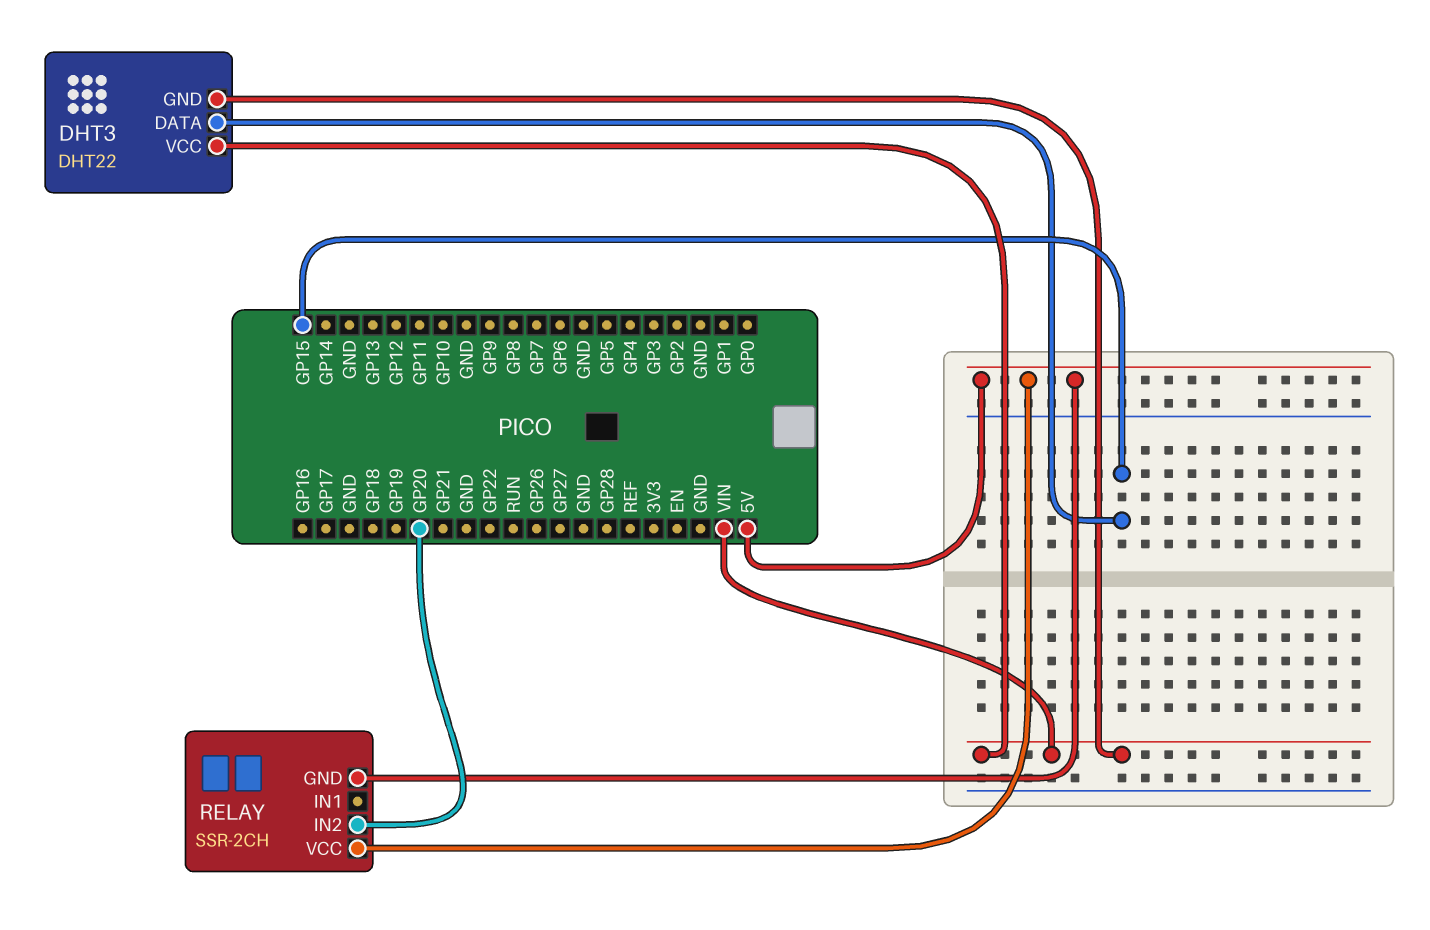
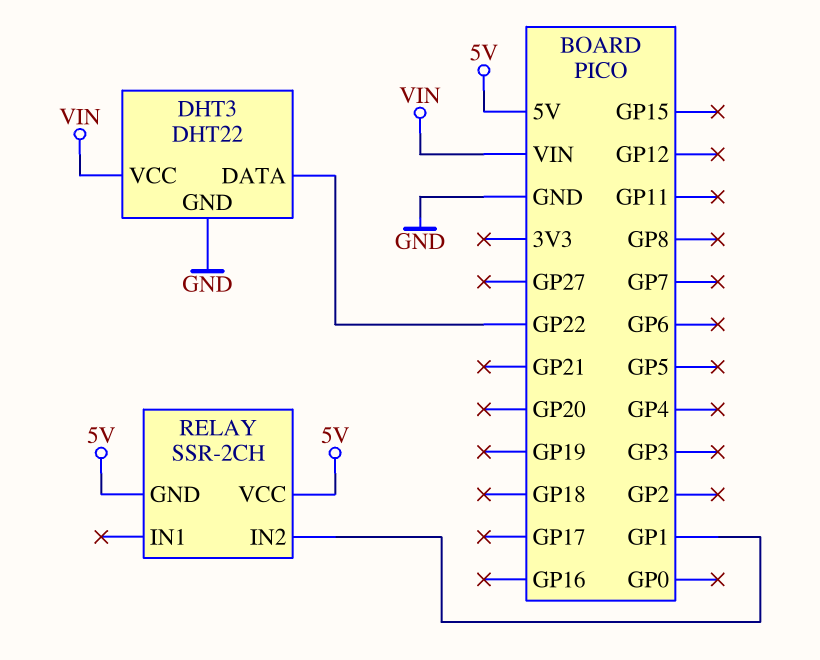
DHT3 pin DATA: GP15 -> GP22
DHT3 pin GND: VIN -> GND
RELAY pin IN2: GP20 -> GP1

